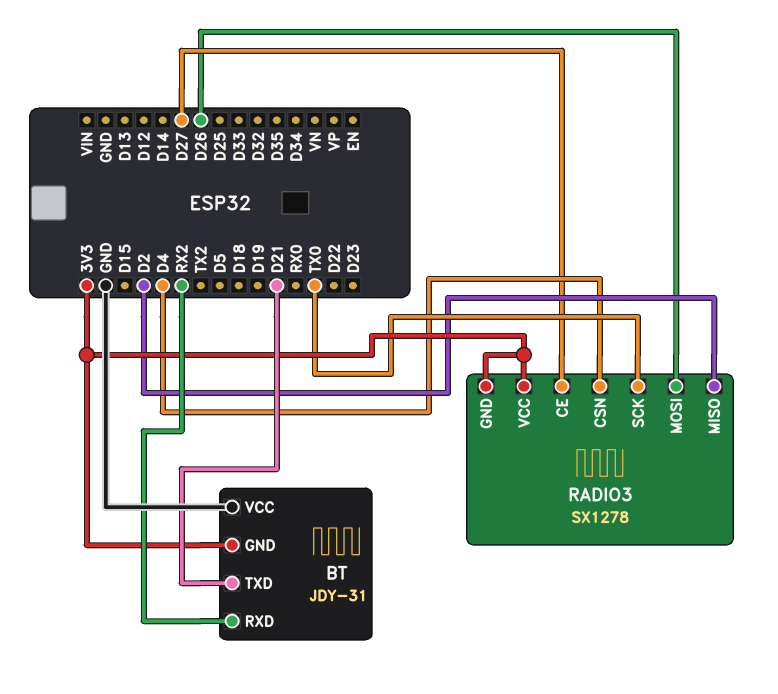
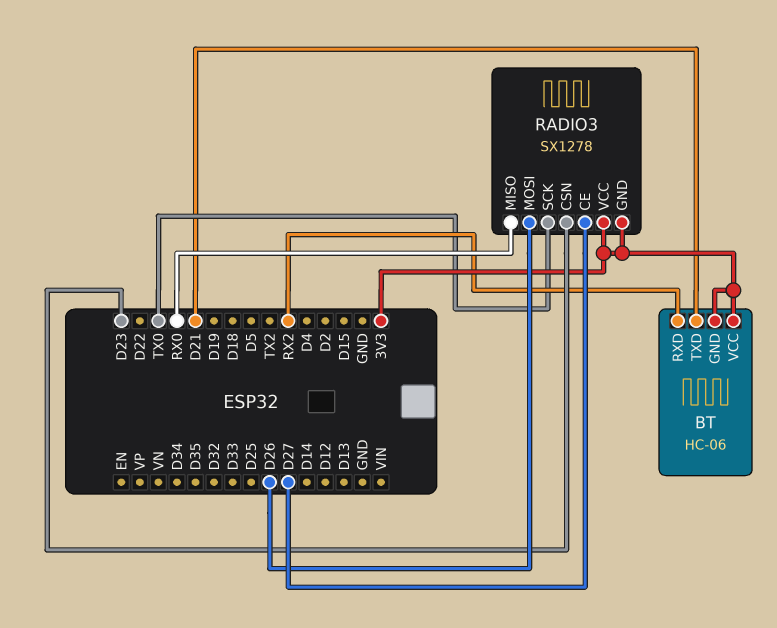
BT: JDY-31 -> HC-06
BT pin VCC: GND -> 3V3
RADIO3 pin CSN: D4 -> D23
RADIO3 pin MISO: D2 -> RX0

